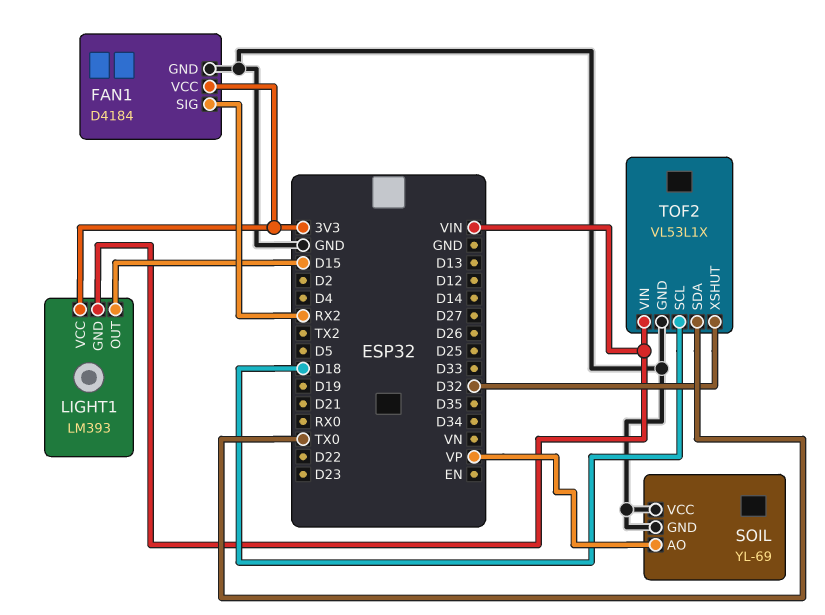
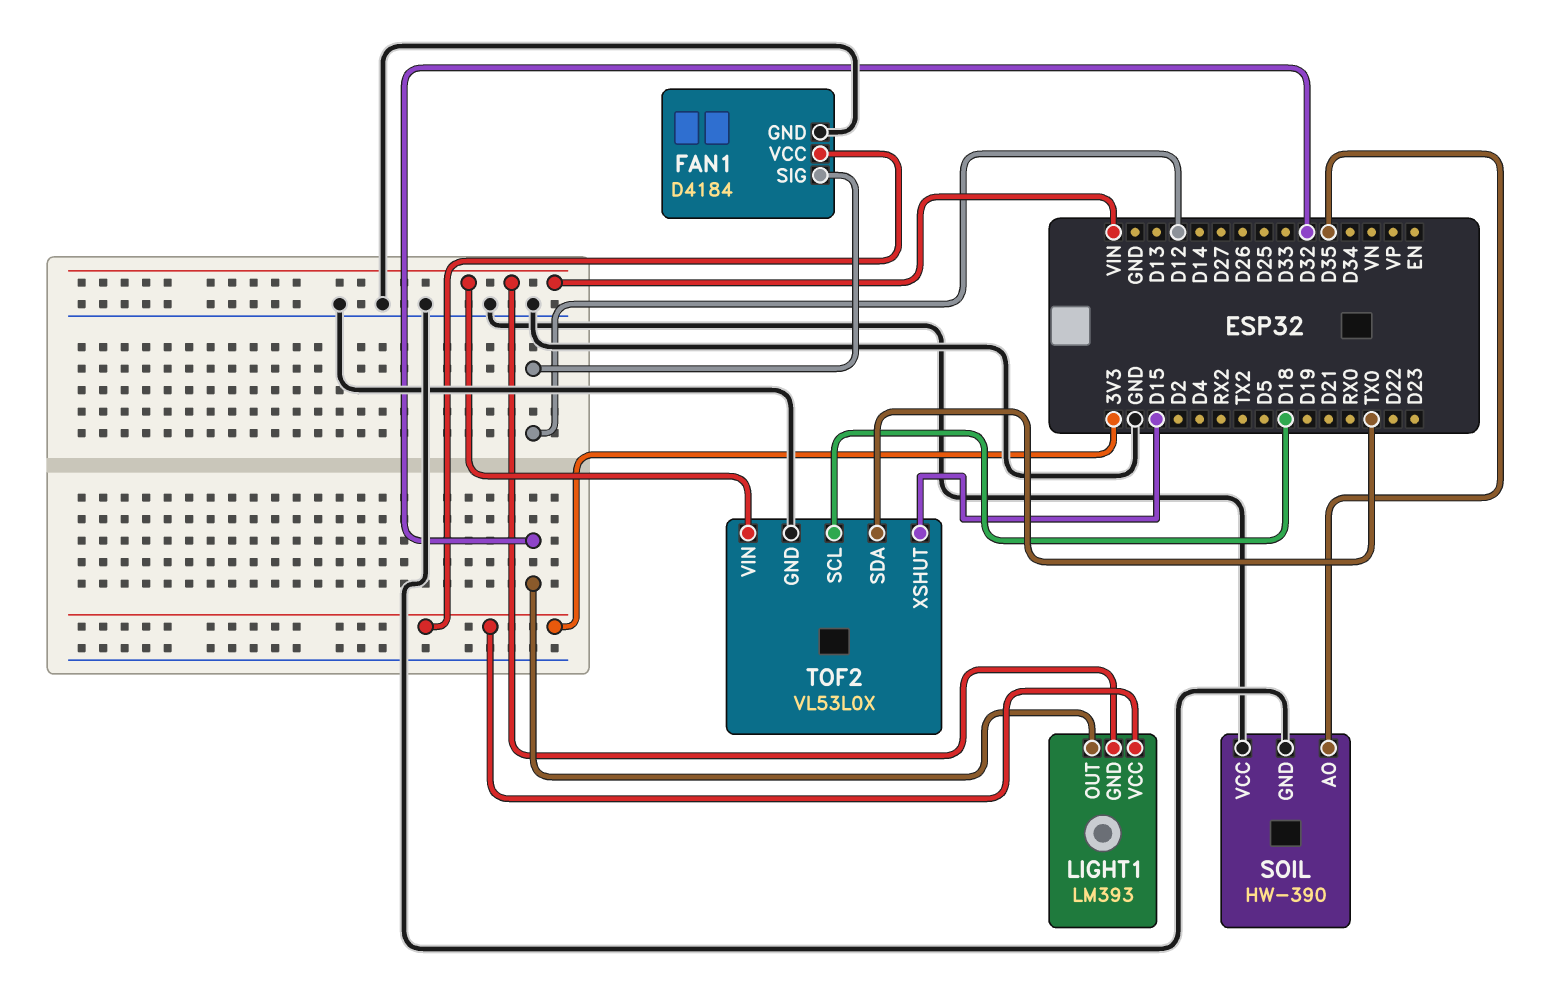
FAN1 pin SIG: RX2 -> D12
LIGHT1 pin OUT: D15 -> D32
SOIL: YL-69 -> HW-390
SOIL pin AO: VP -> D35
TOF2: VL53L1X -> VL53L0X
TOF2 pin XSHUT: D32 -> D15

